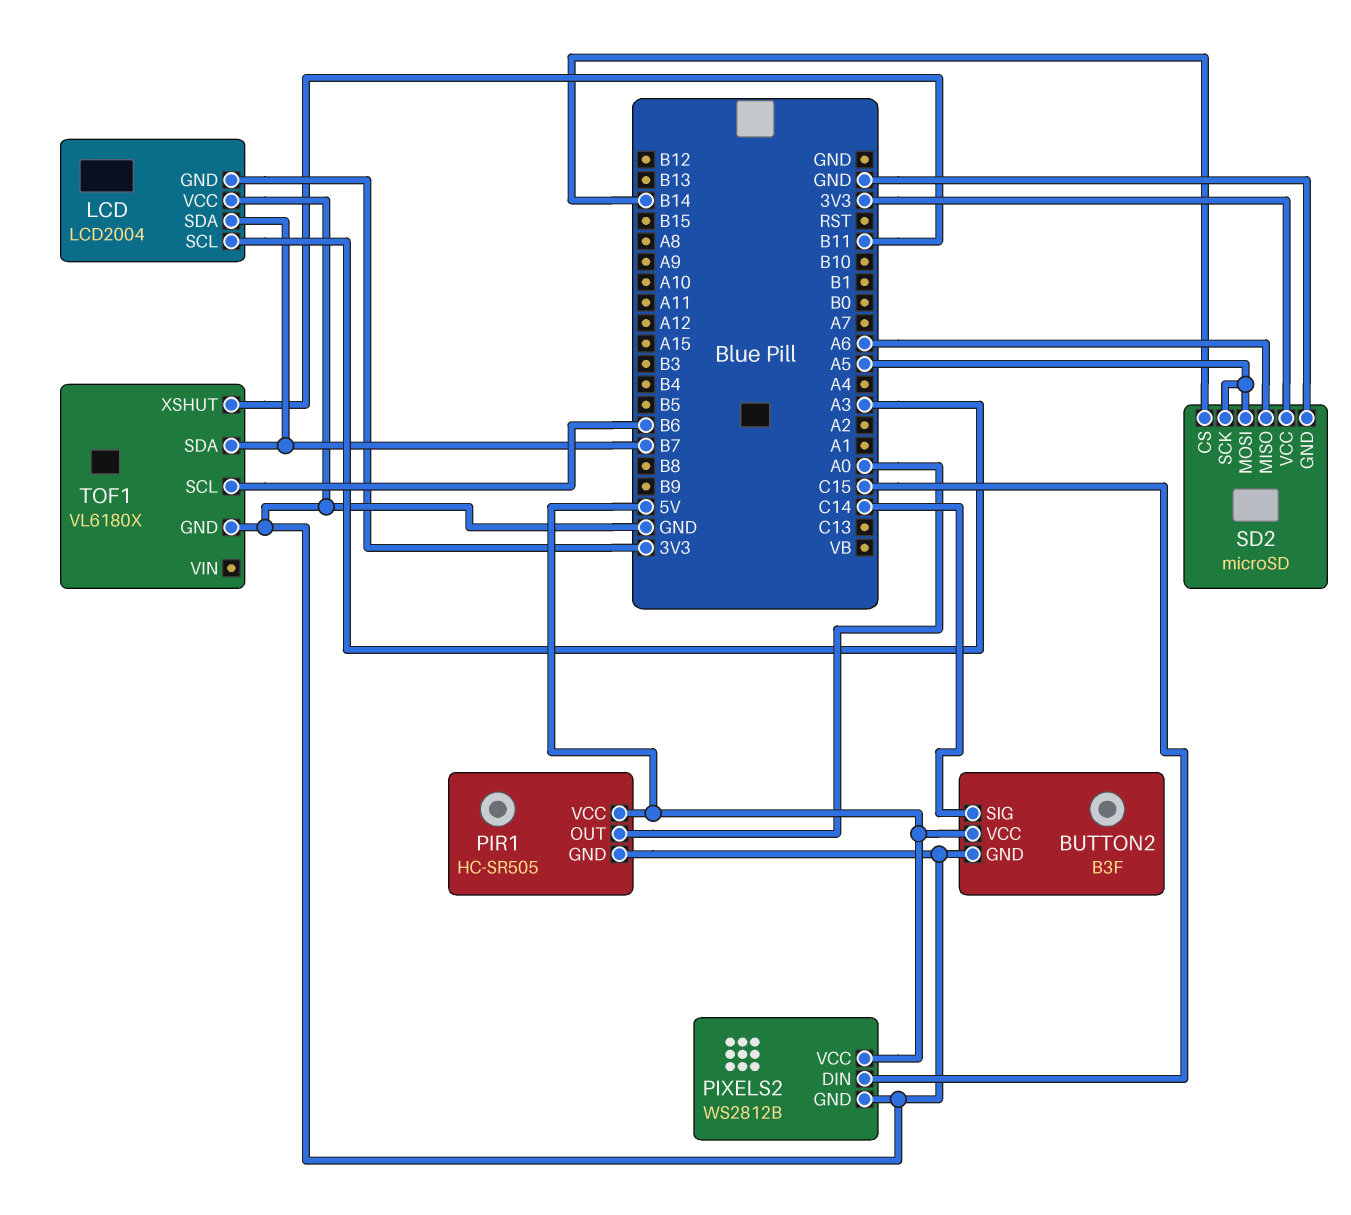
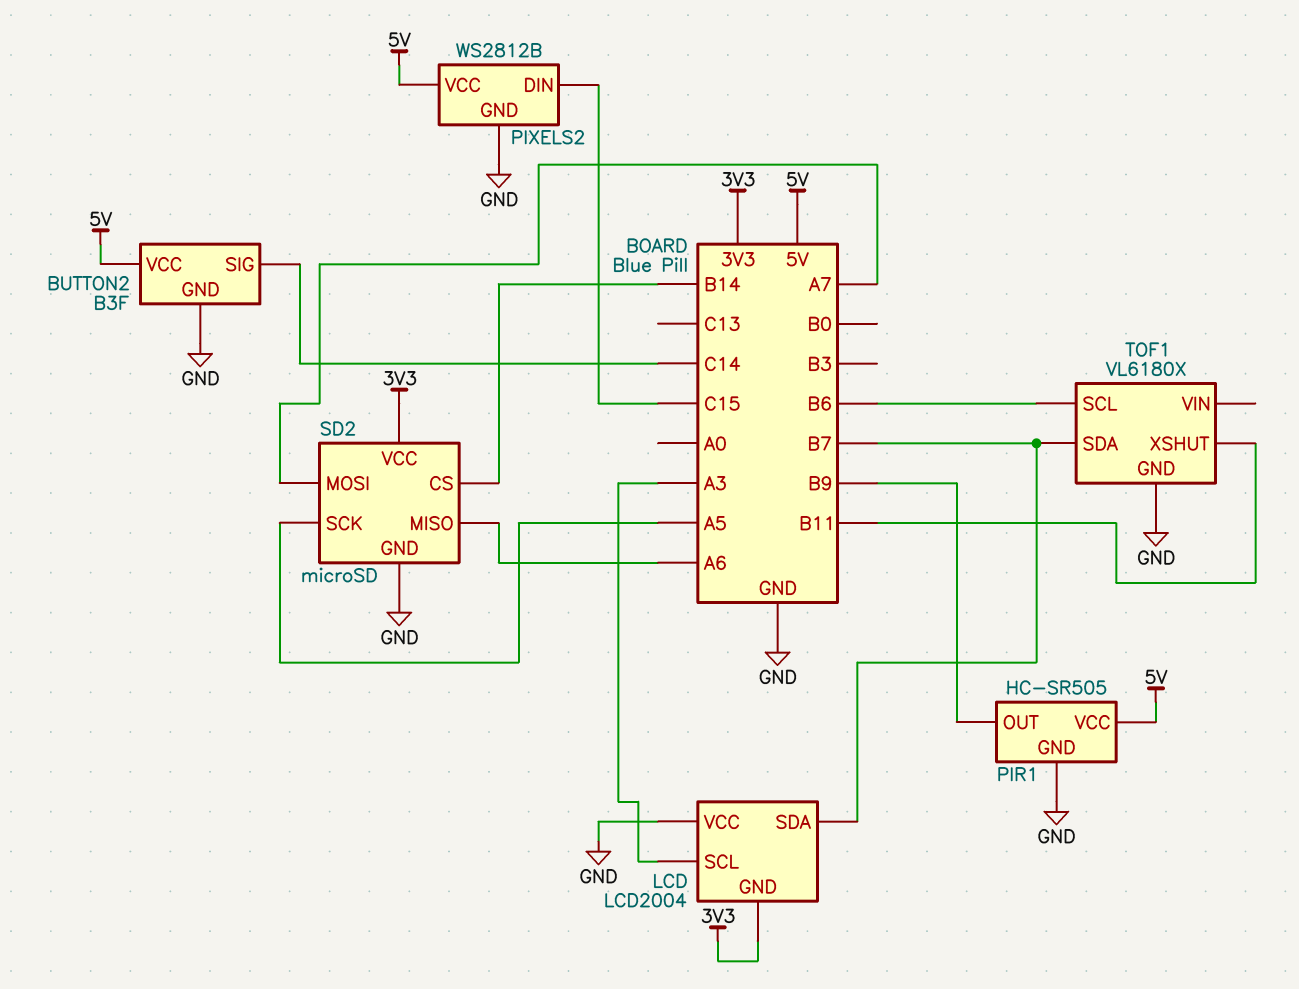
PIR1 pin OUT: A0 -> B9
SD2 pin MOSI: A5 -> A7

